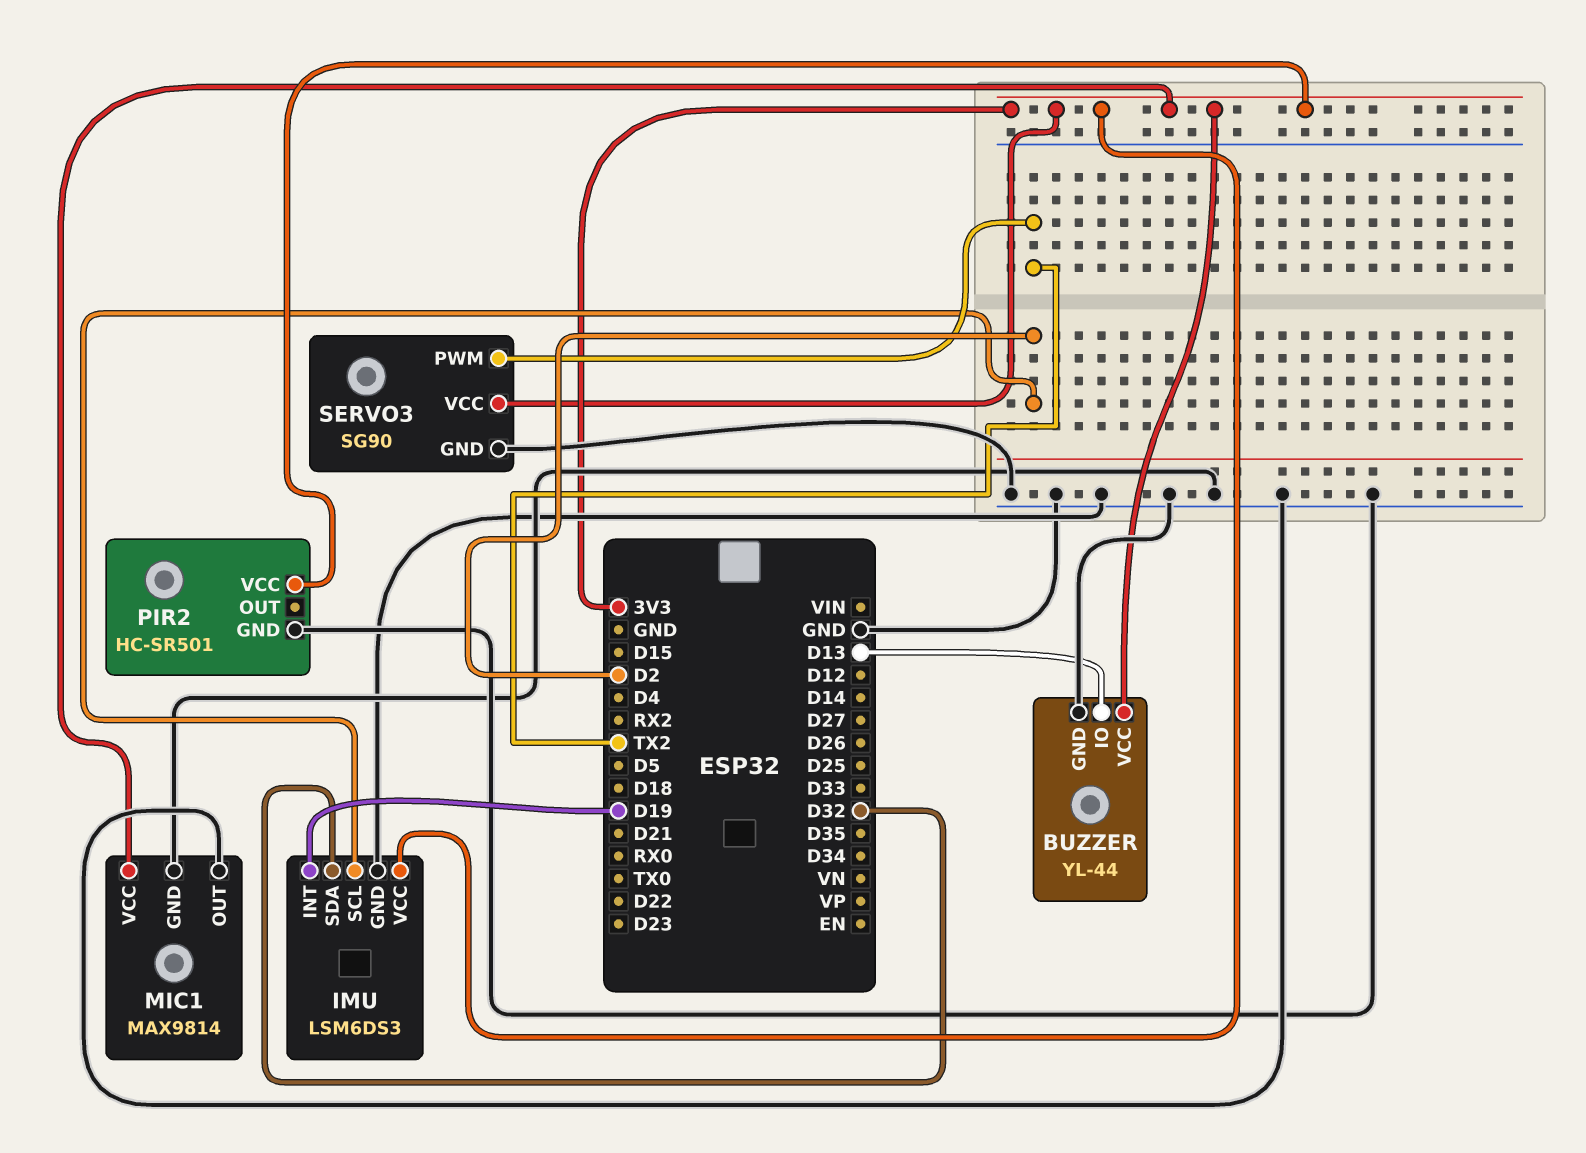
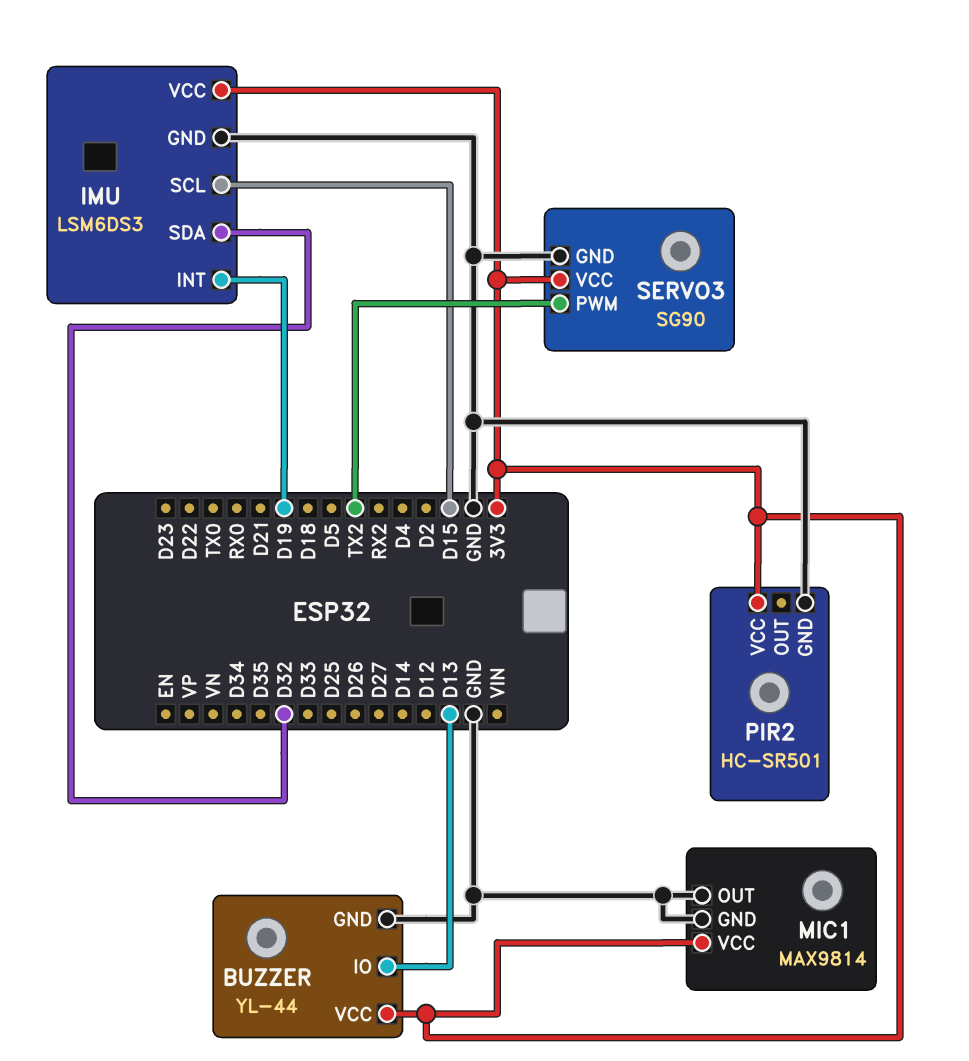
IMU pin SCL: D2 -> D15

